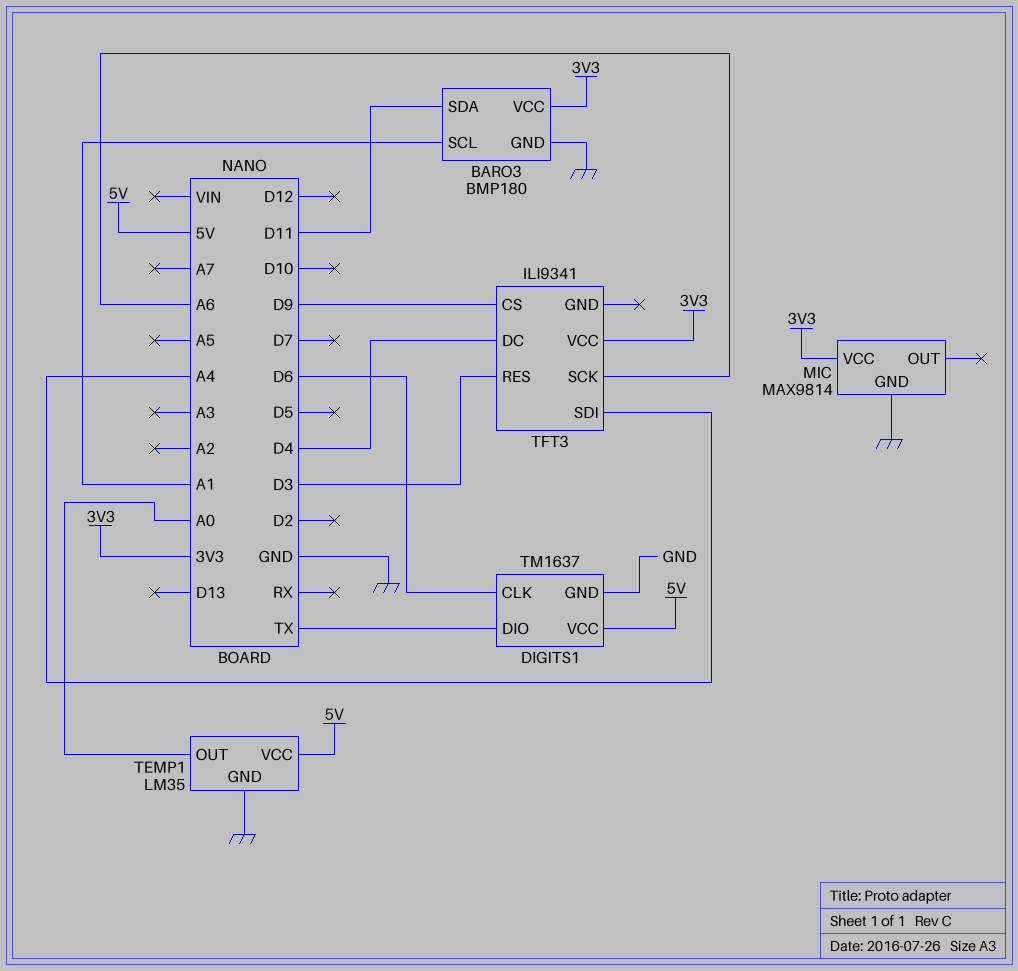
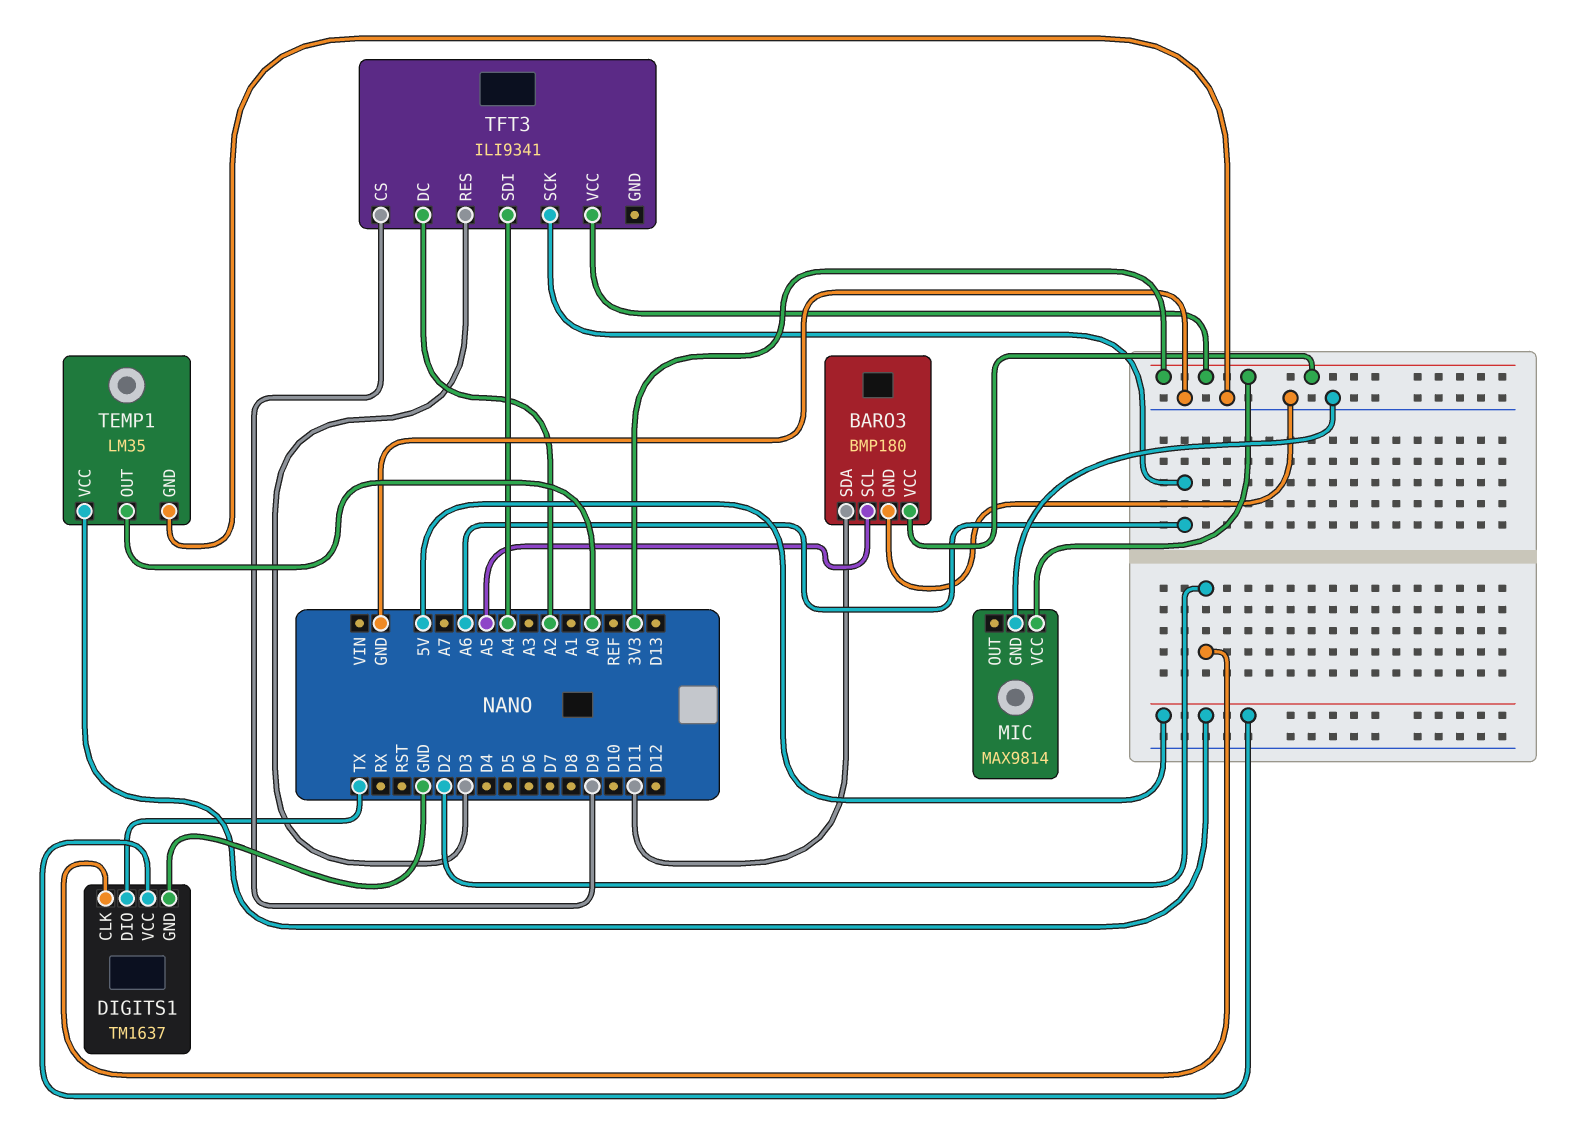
BARO3 pin SCL: A1 -> A5
DIGITS1 pin CLK: D6 -> D2
TFT3 pin DC: D4 -> A2

